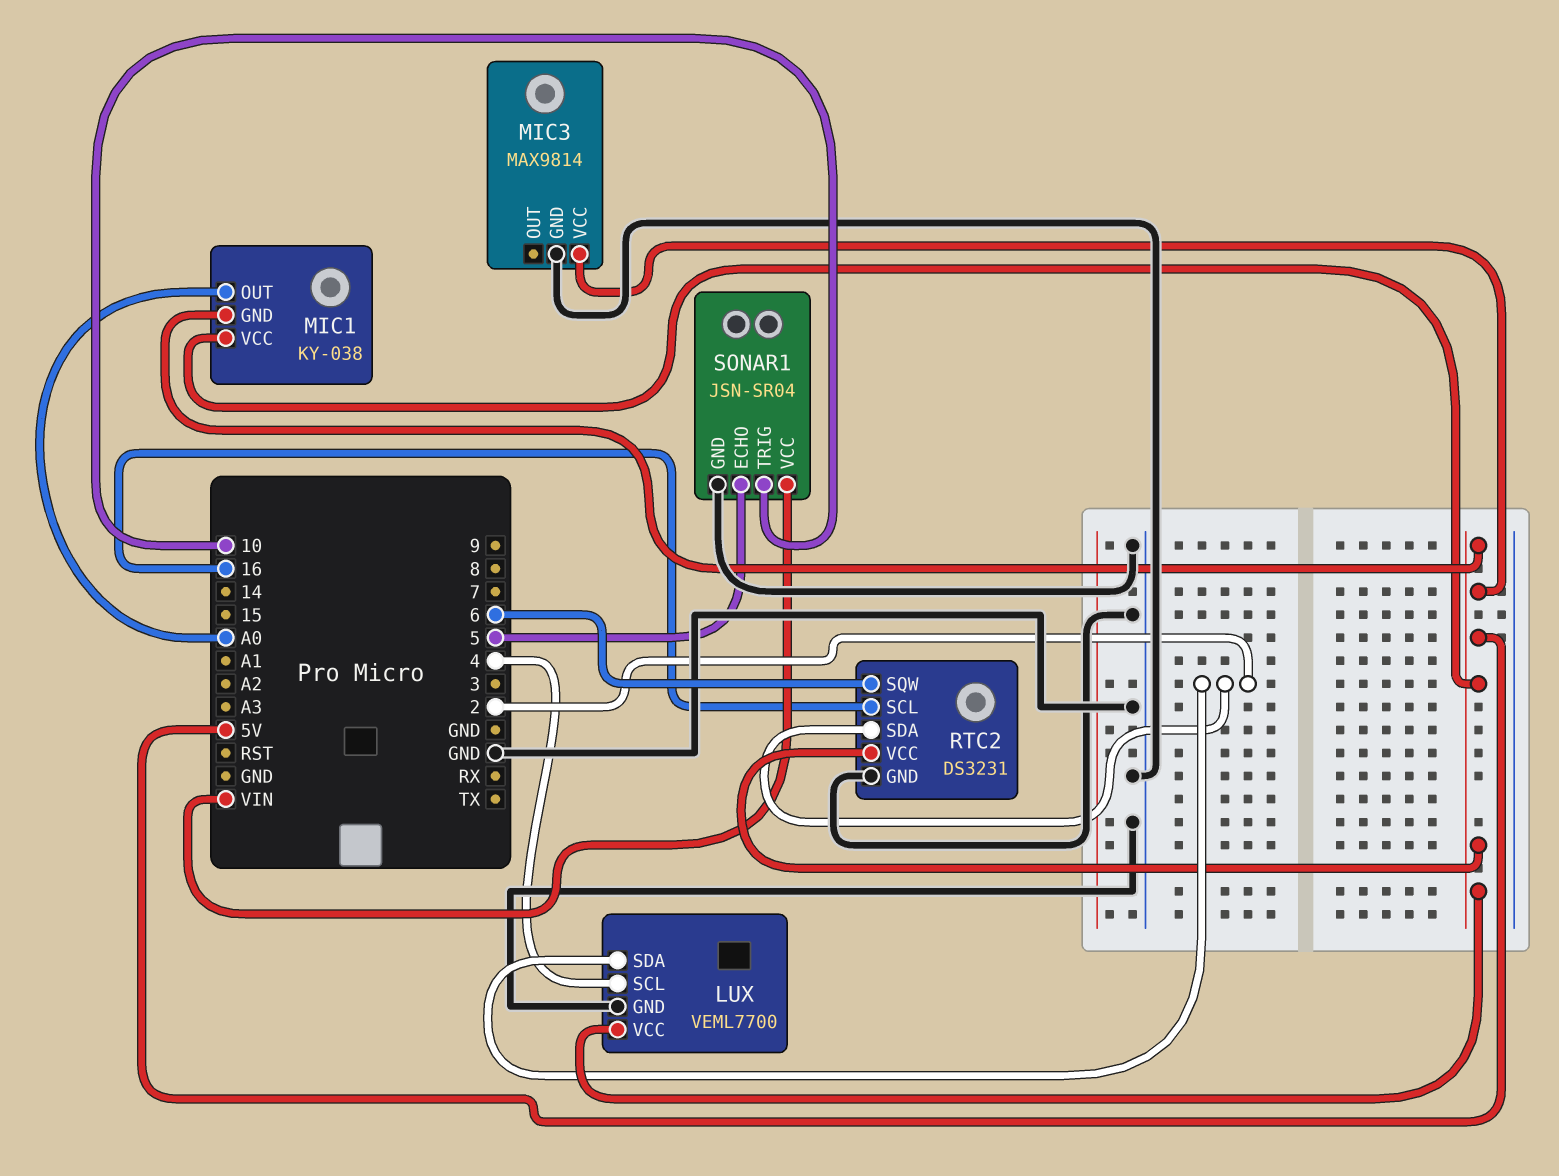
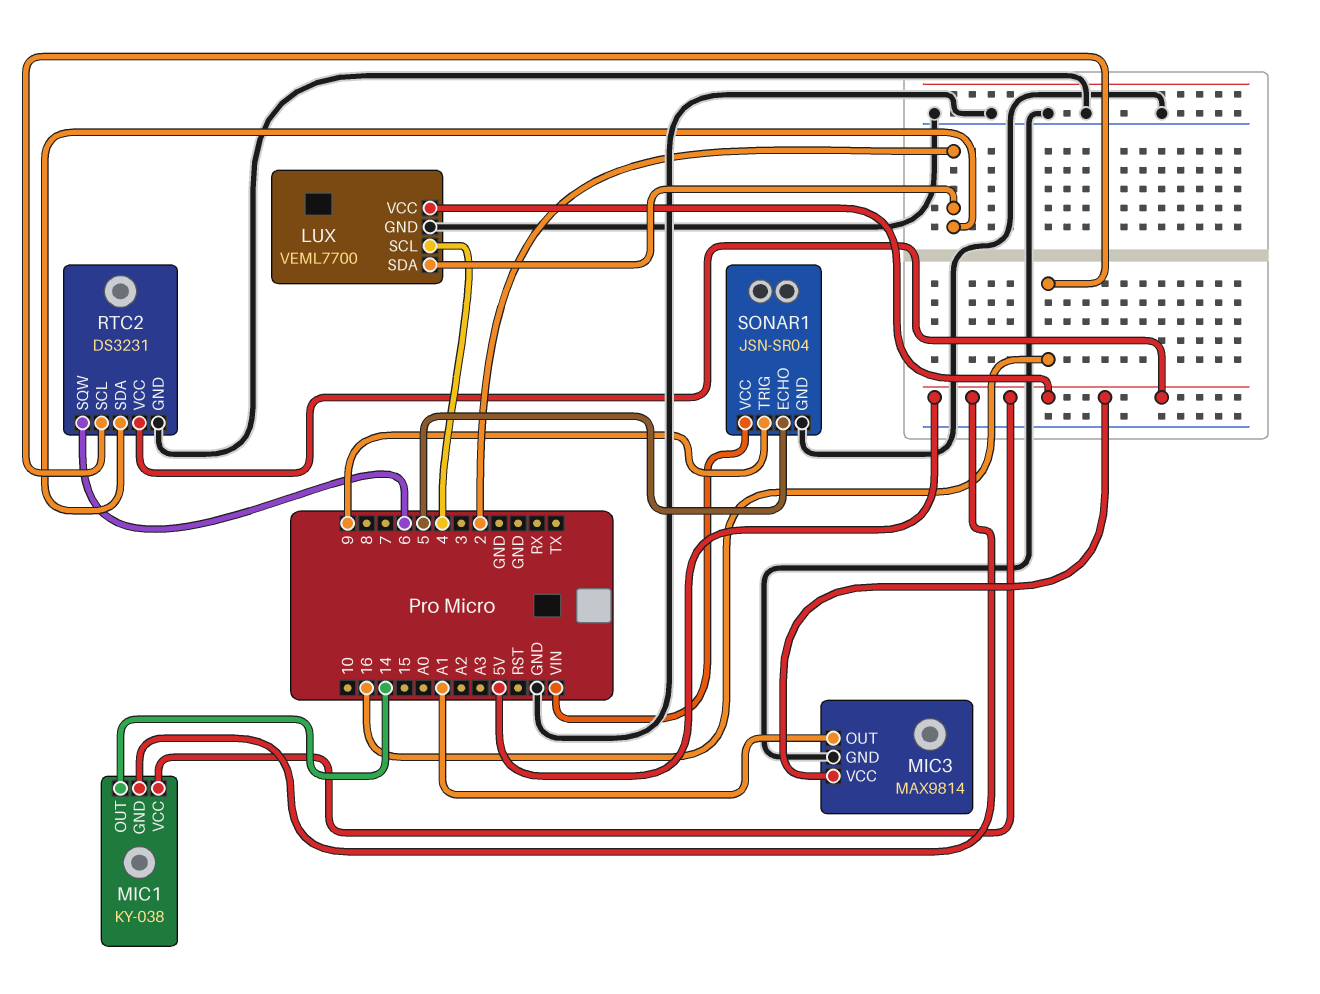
MIC1 pin OUT: A0 -> 14
MIC3 pin OUT: none -> A1
SONAR1 pin TRIG: 10 -> 9

